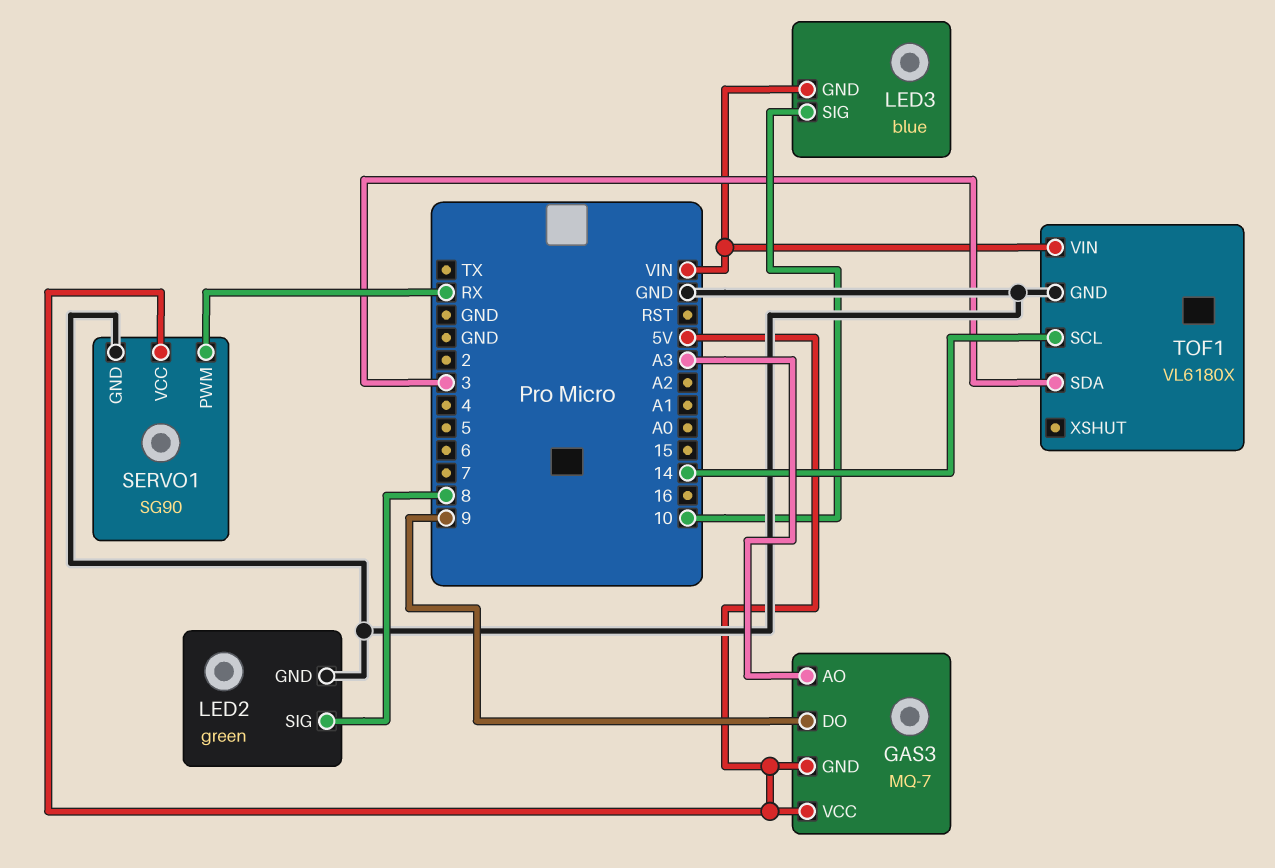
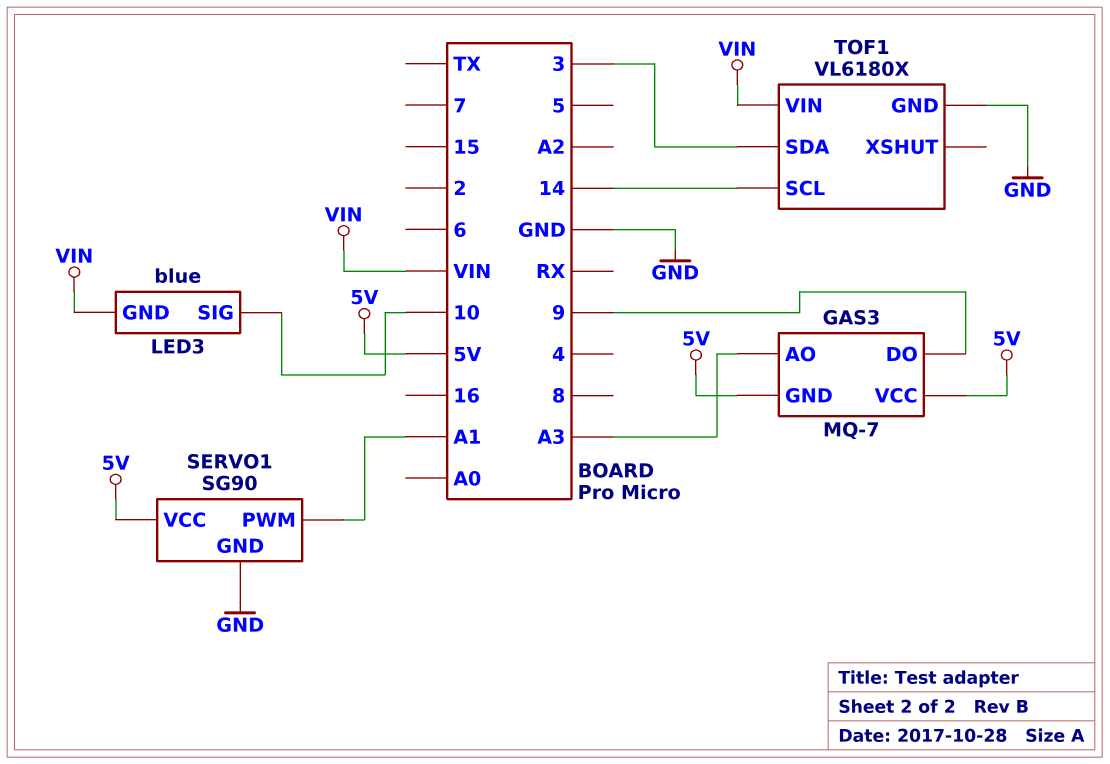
LED2: green -> none
LED2 pin GND: GND -> none
LED2 pin SIG: 8 -> none
SERVO1 pin PWM: RX -> A1

